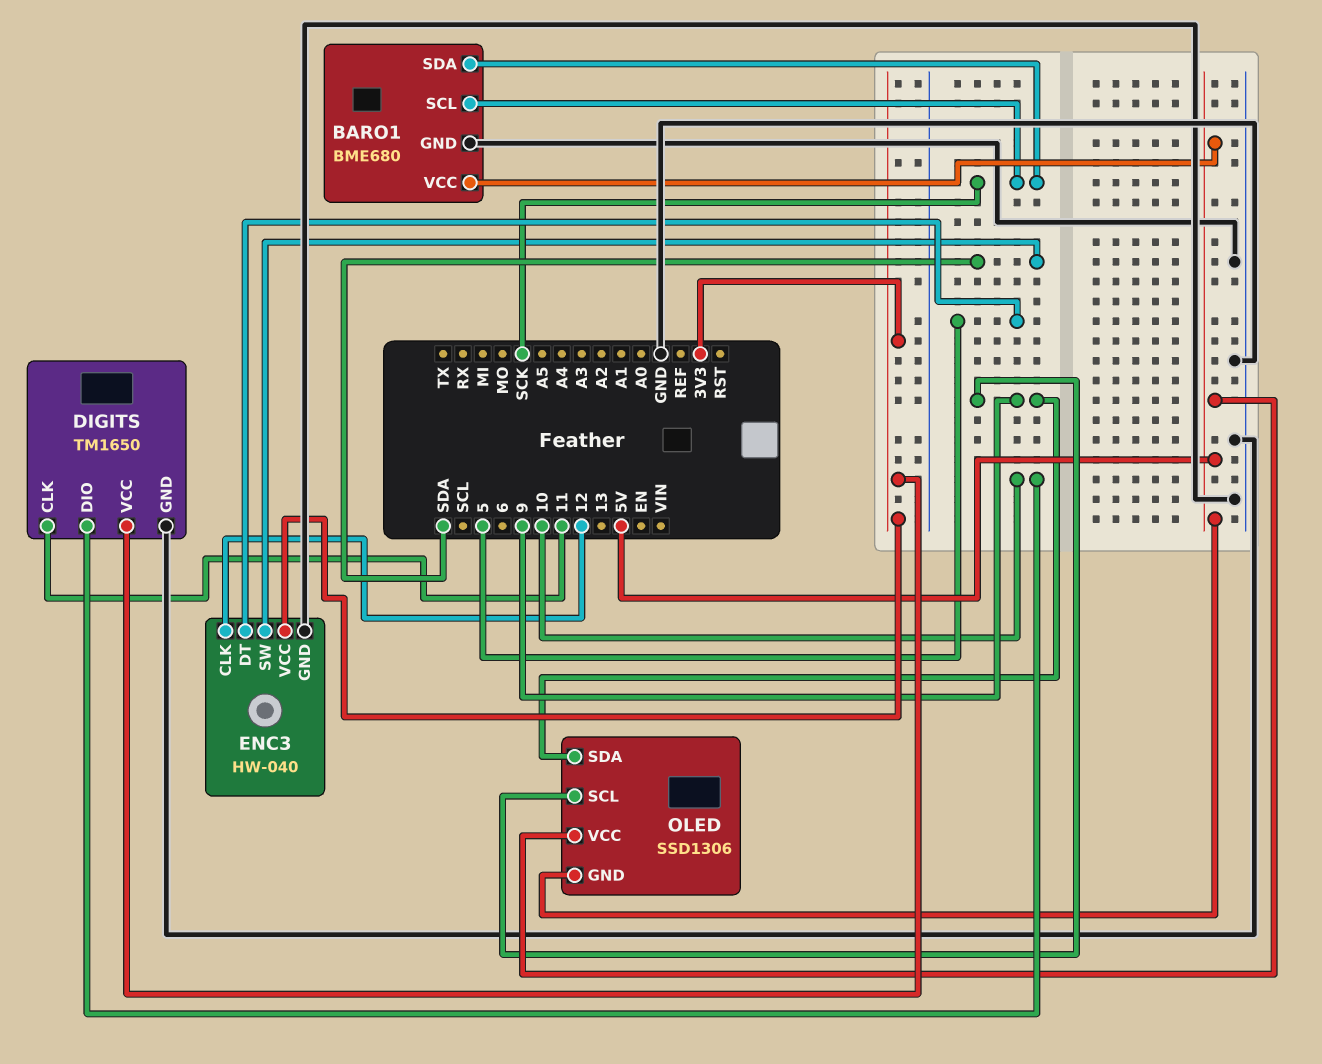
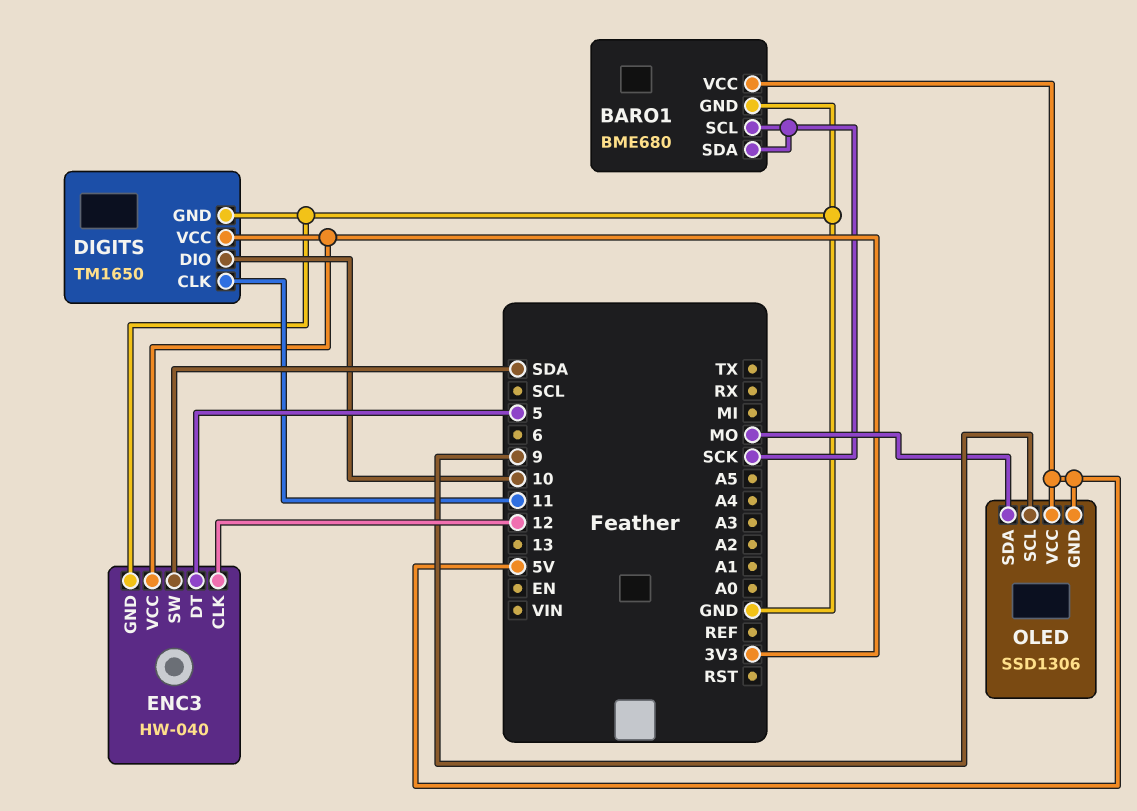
OLED pin SDA: 9 -> MO

